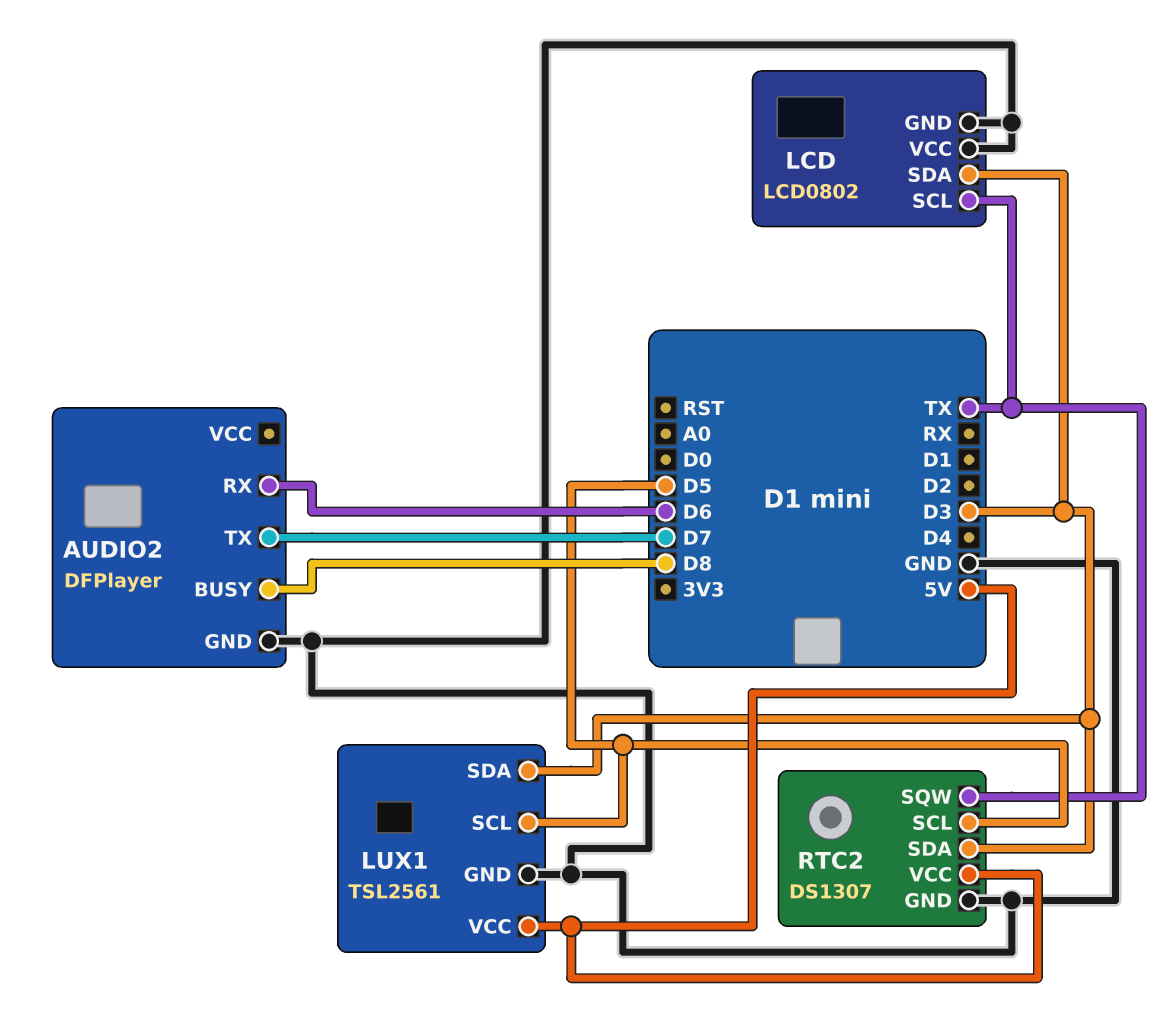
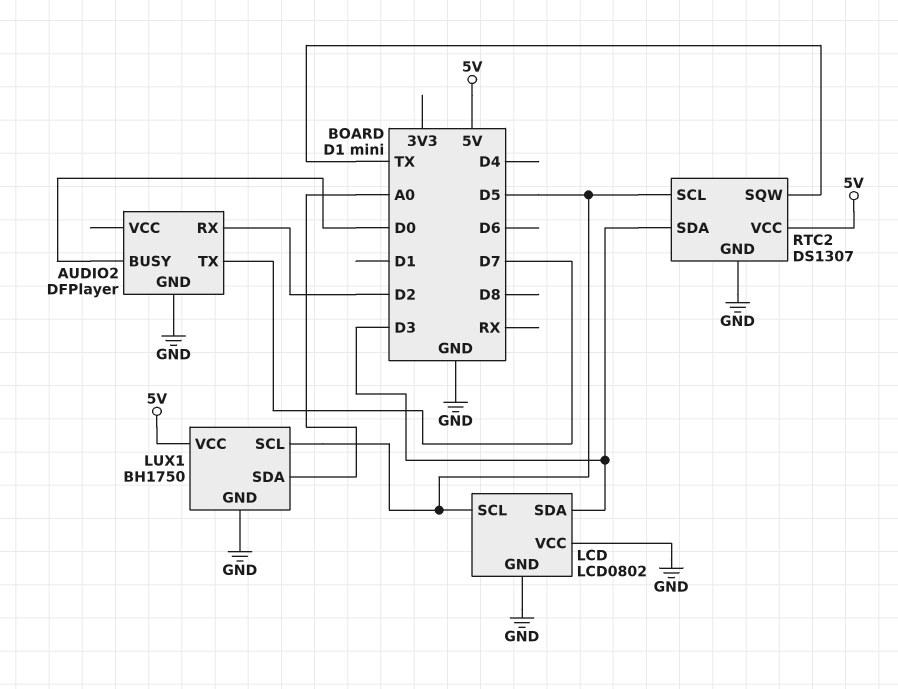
AUDIO2 pin BUSY: D8 -> D0
AUDIO2 pin RX: D6 -> D2
LCD pin SCL: TX -> D5
LUX1: TSL2561 -> BH1750
LUX1 pin SDA: D3 -> A0

